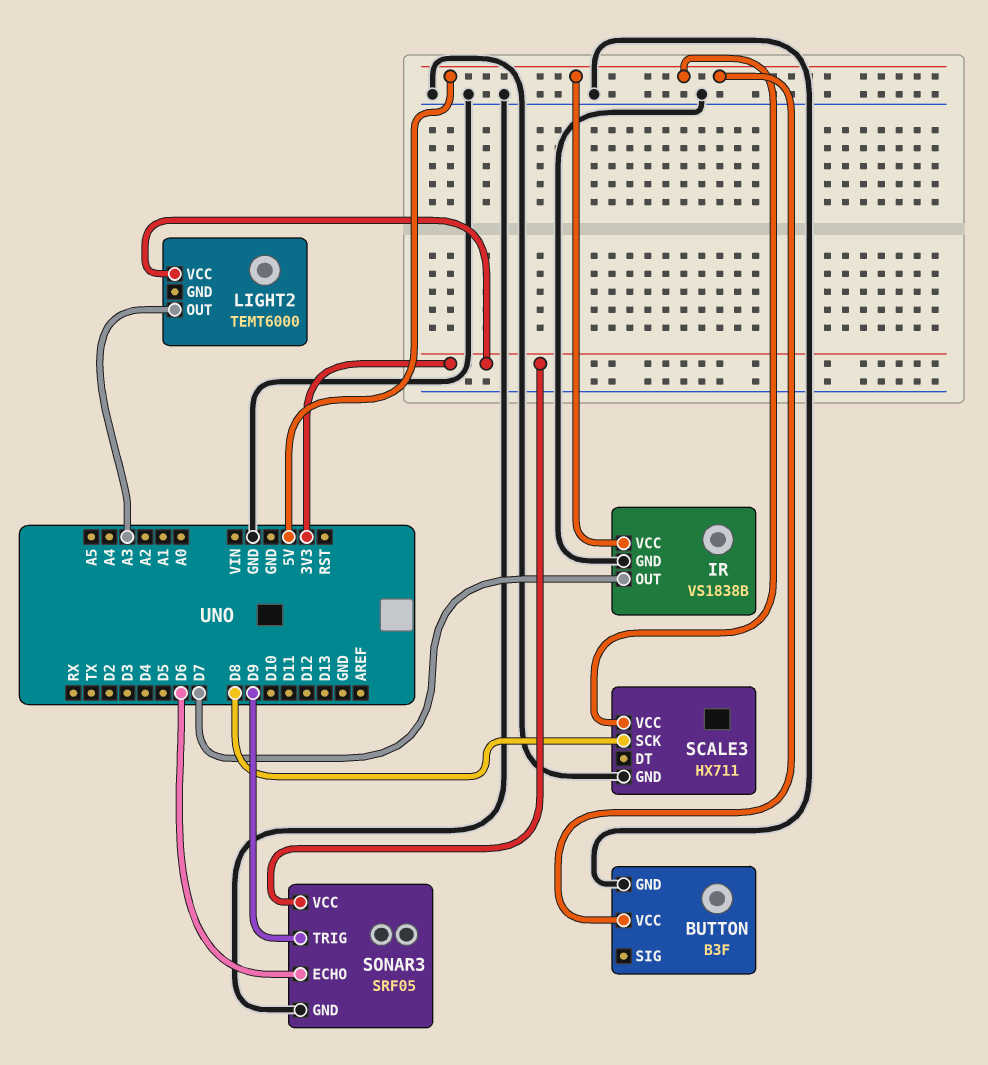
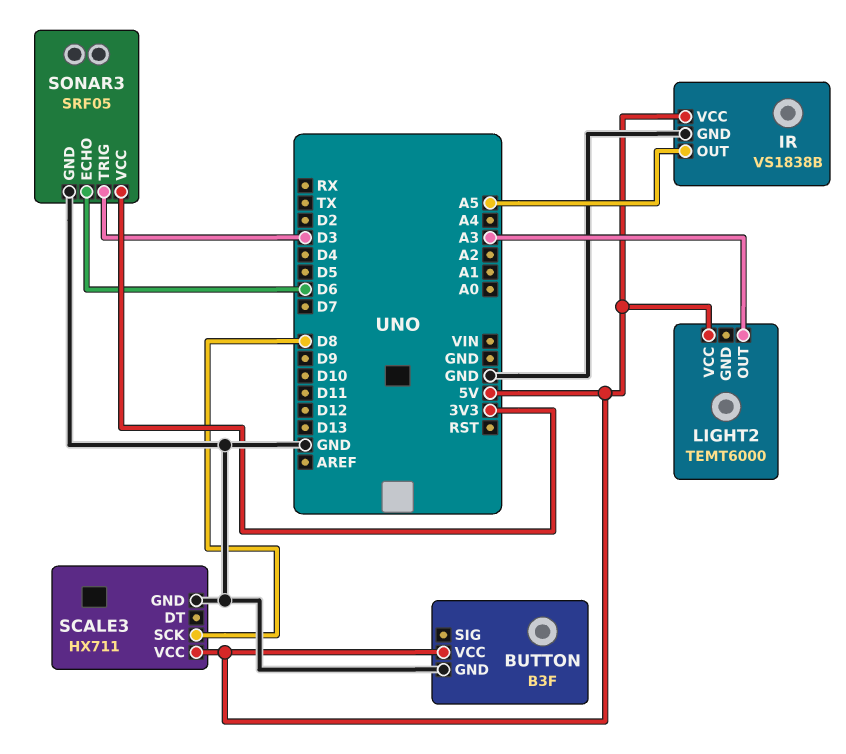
IR pin OUT: D7 -> A5
LIGHT2 pin VCC: 3V3 -> 5V
SONAR3 pin TRIG: D9 -> D3

